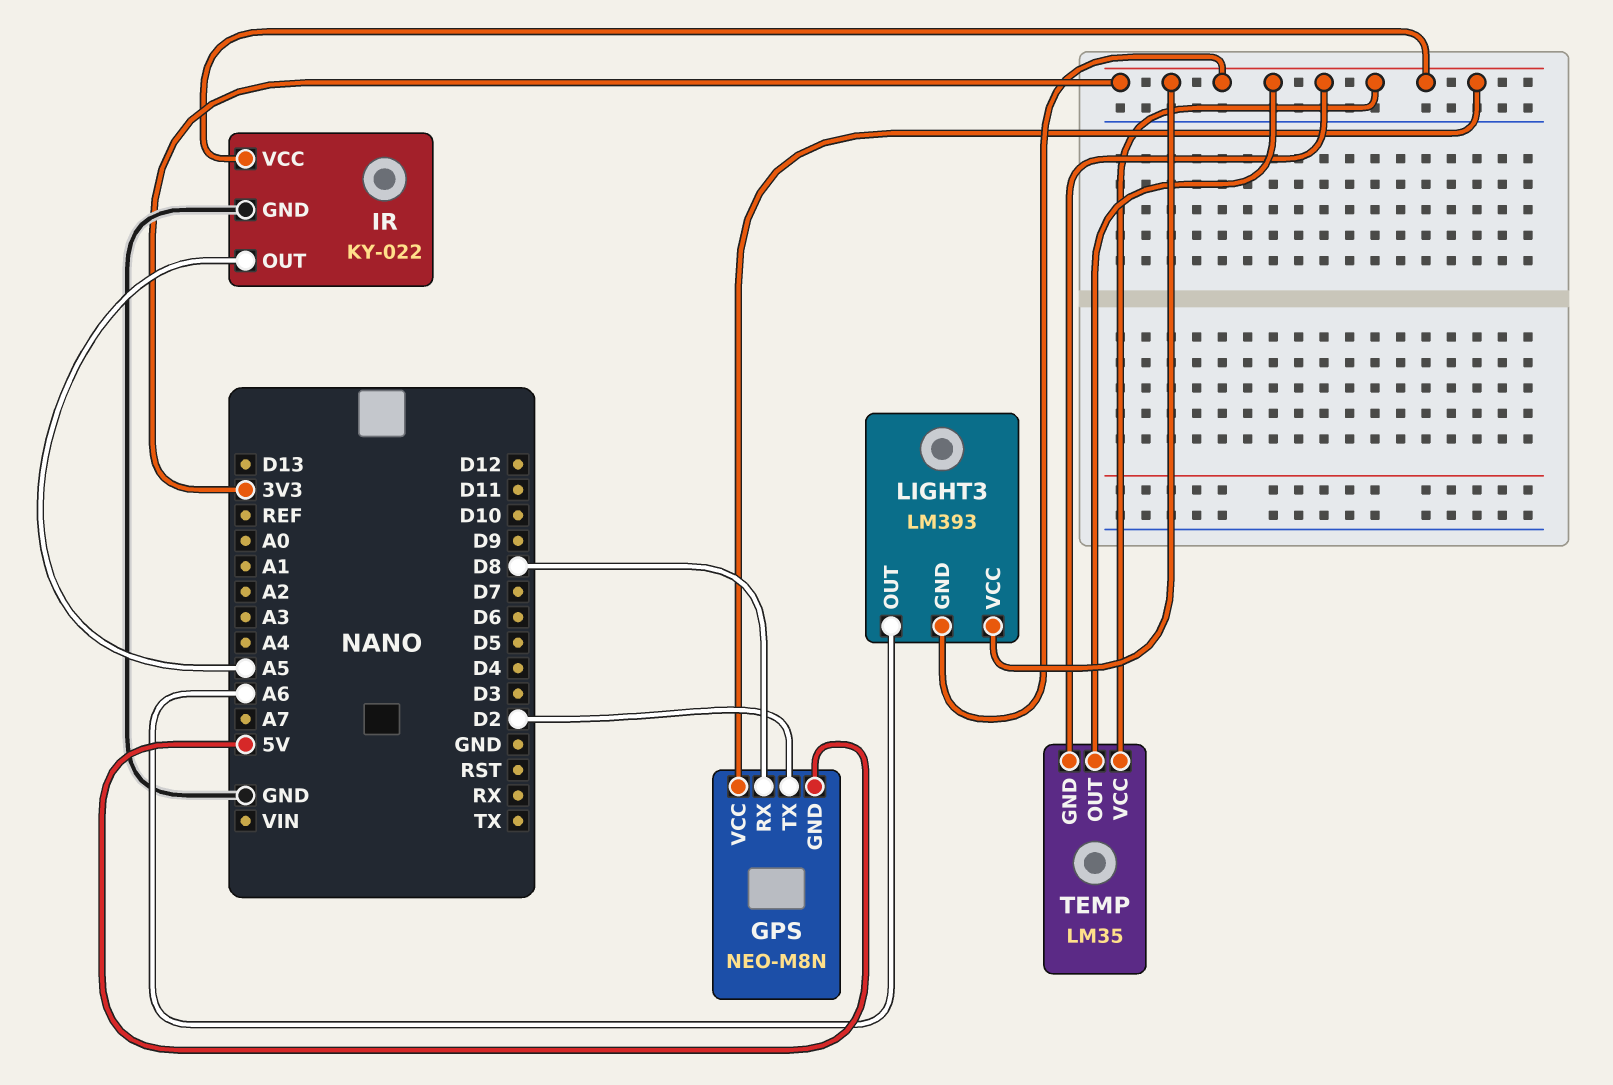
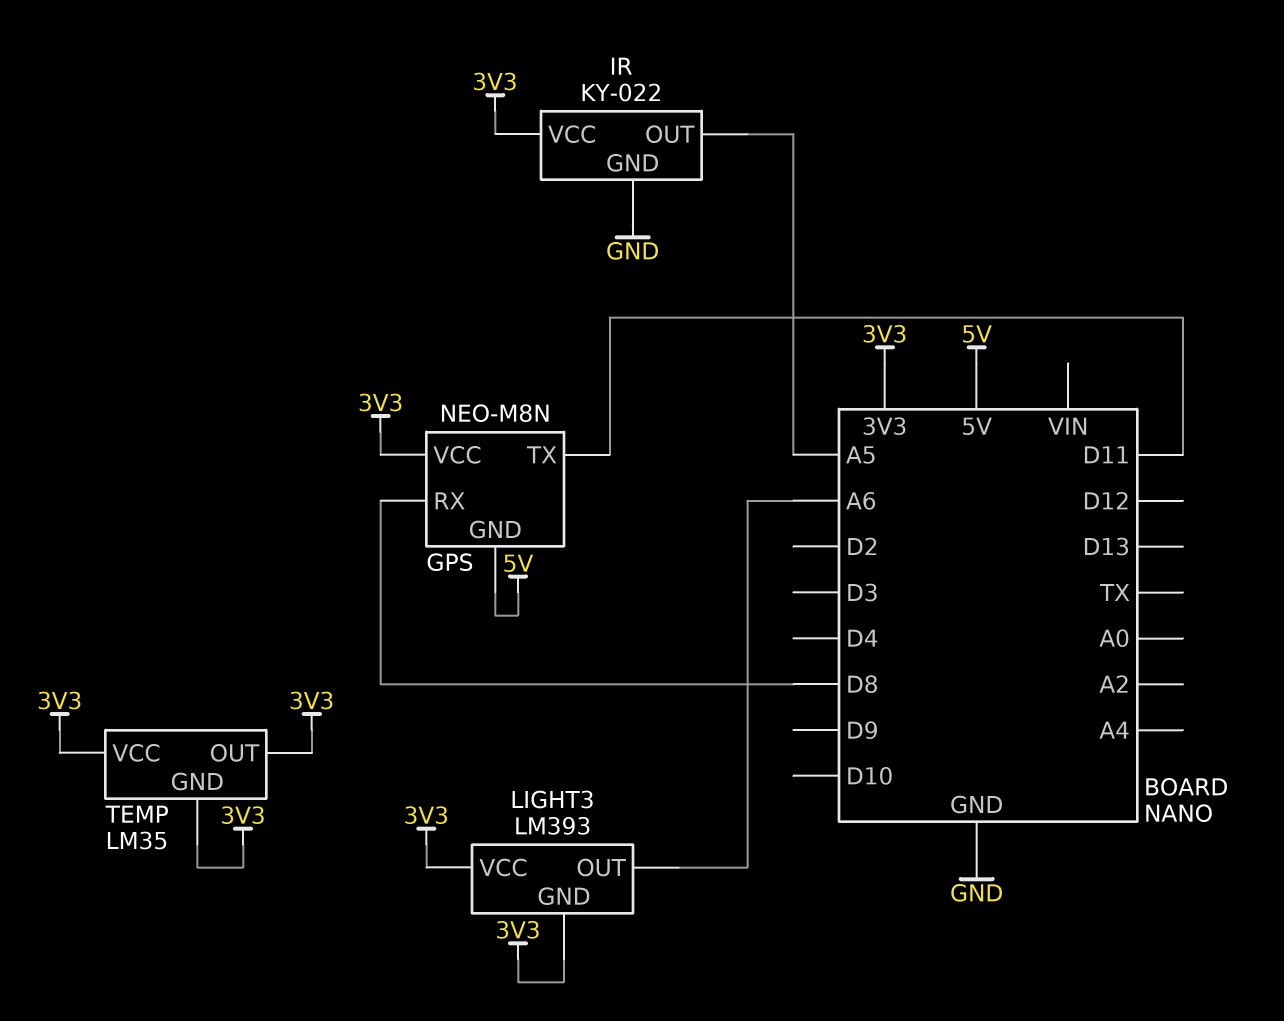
GPS pin TX: D2 -> D11

